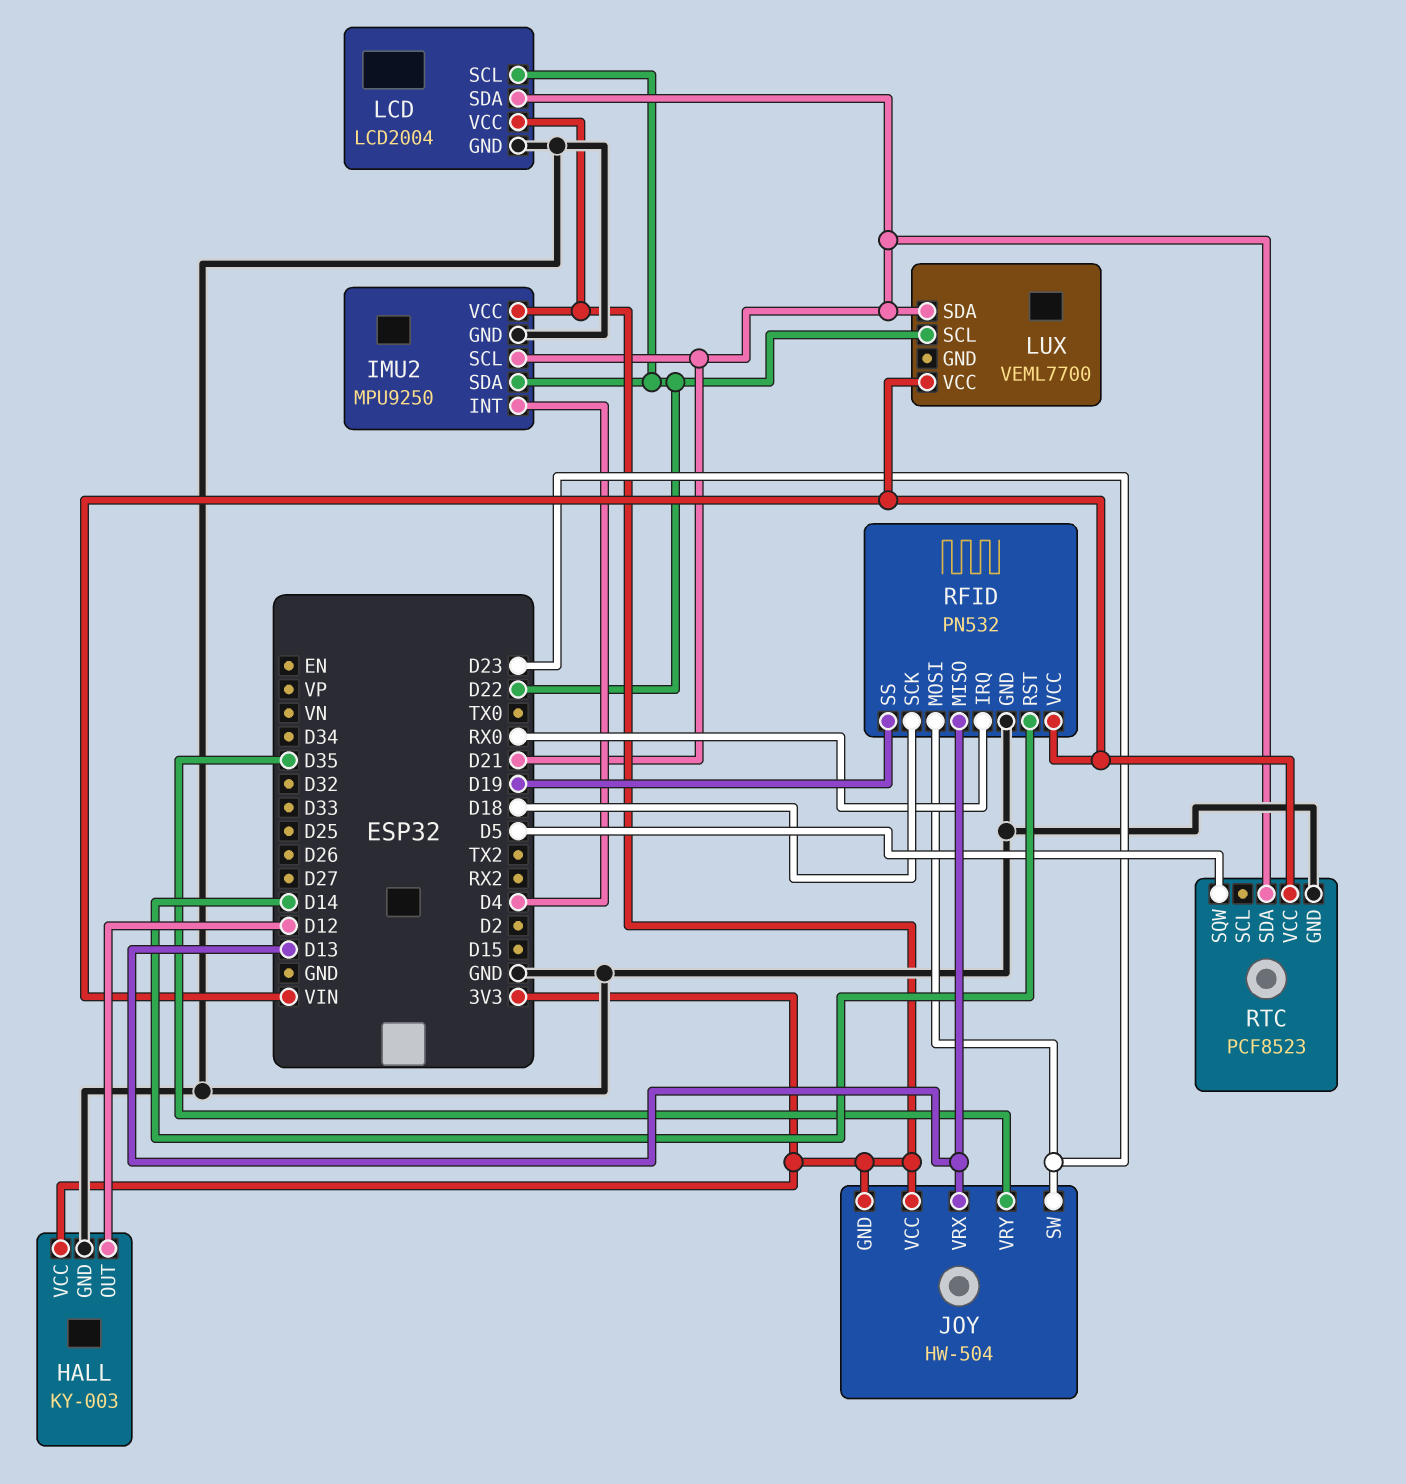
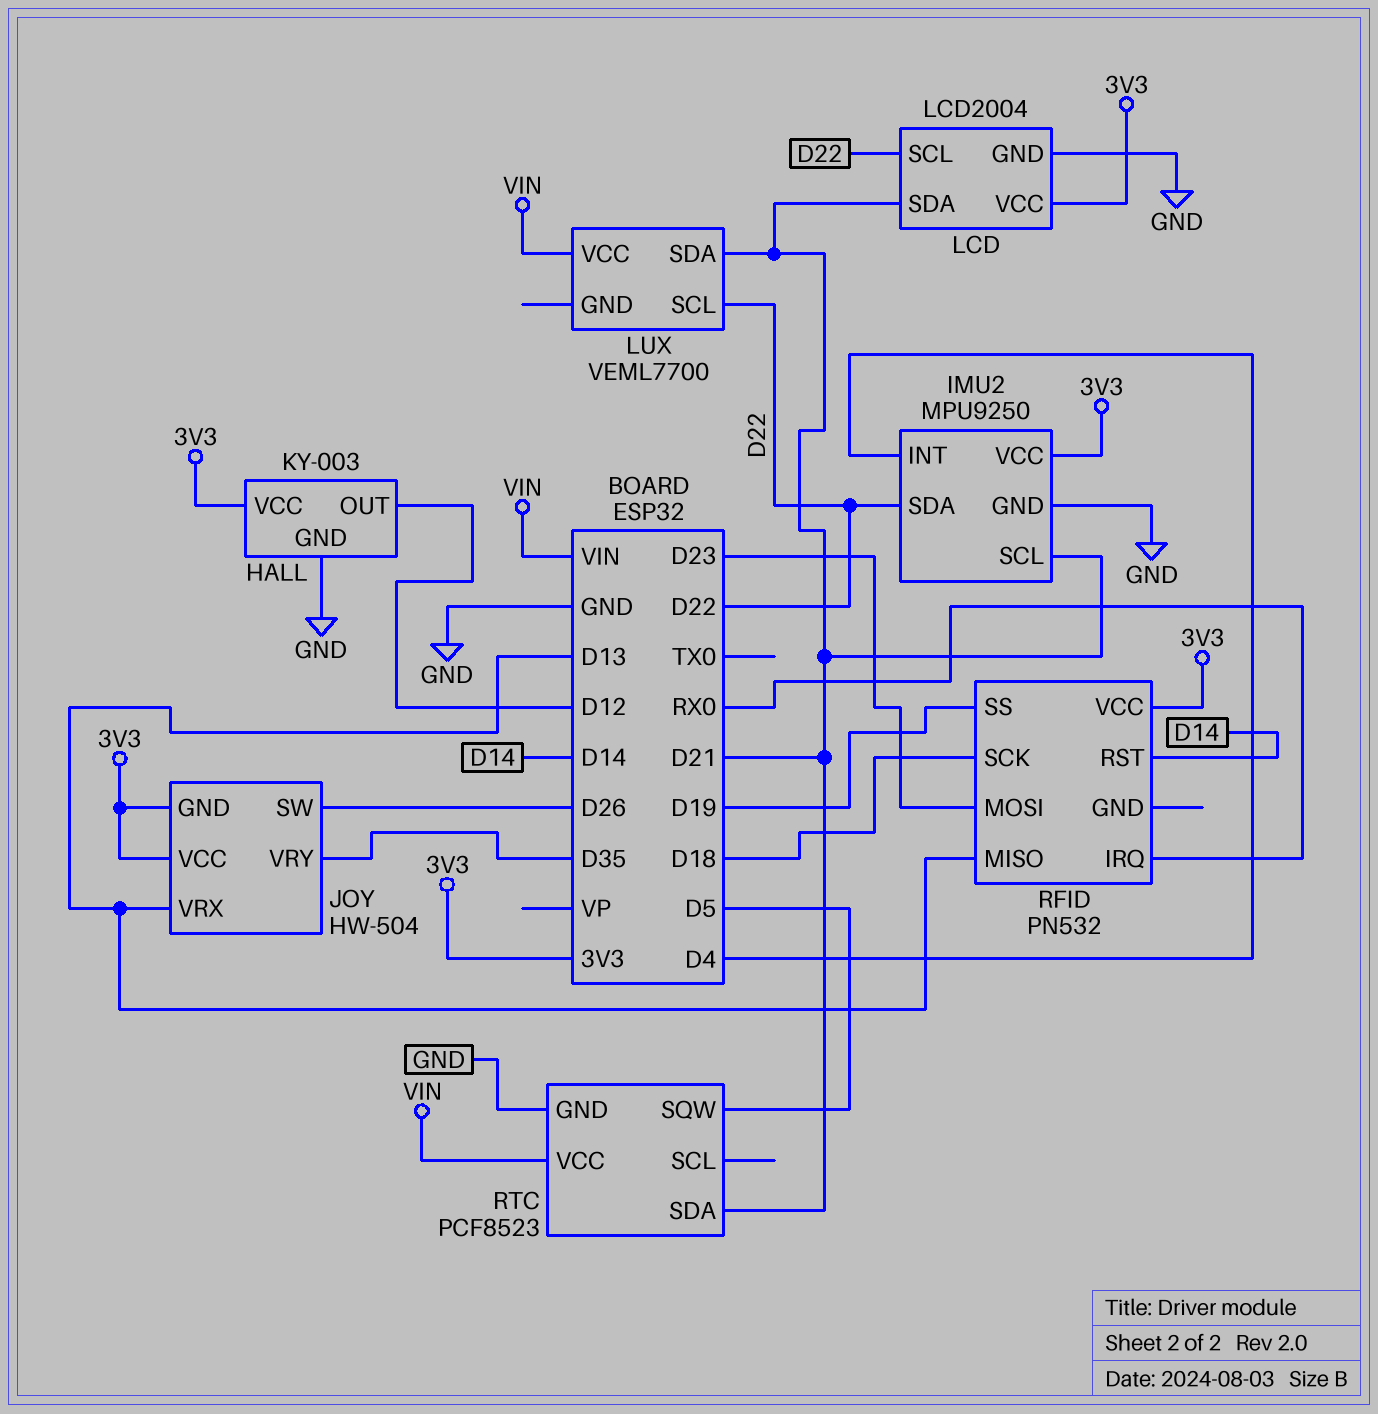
JOY pin SW: D23 -> D26
RFID pin GND: GND -> none
RFID pin VCC: VIN -> 3V3

